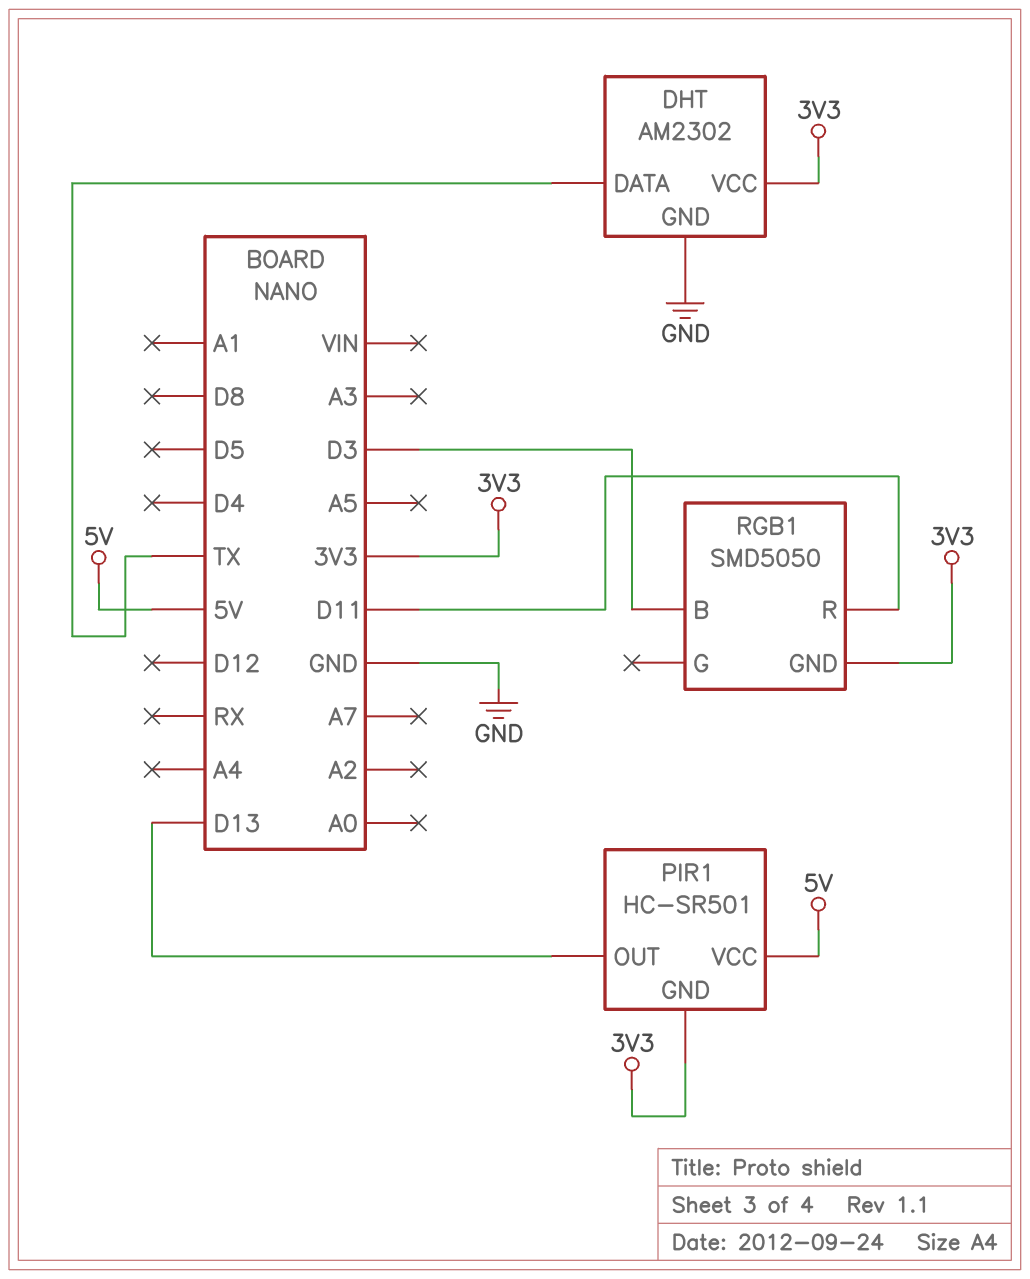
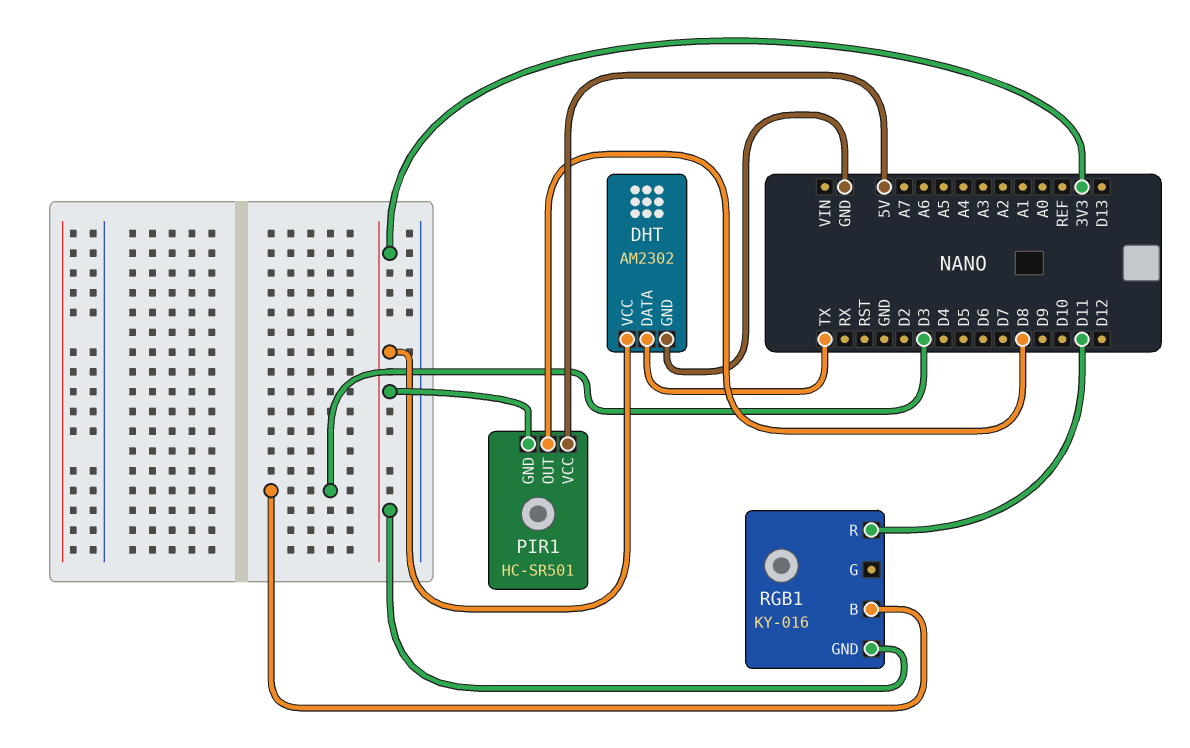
PIR1 pin OUT: D13 -> D8
RGB1: SMD5050 -> KY-016

